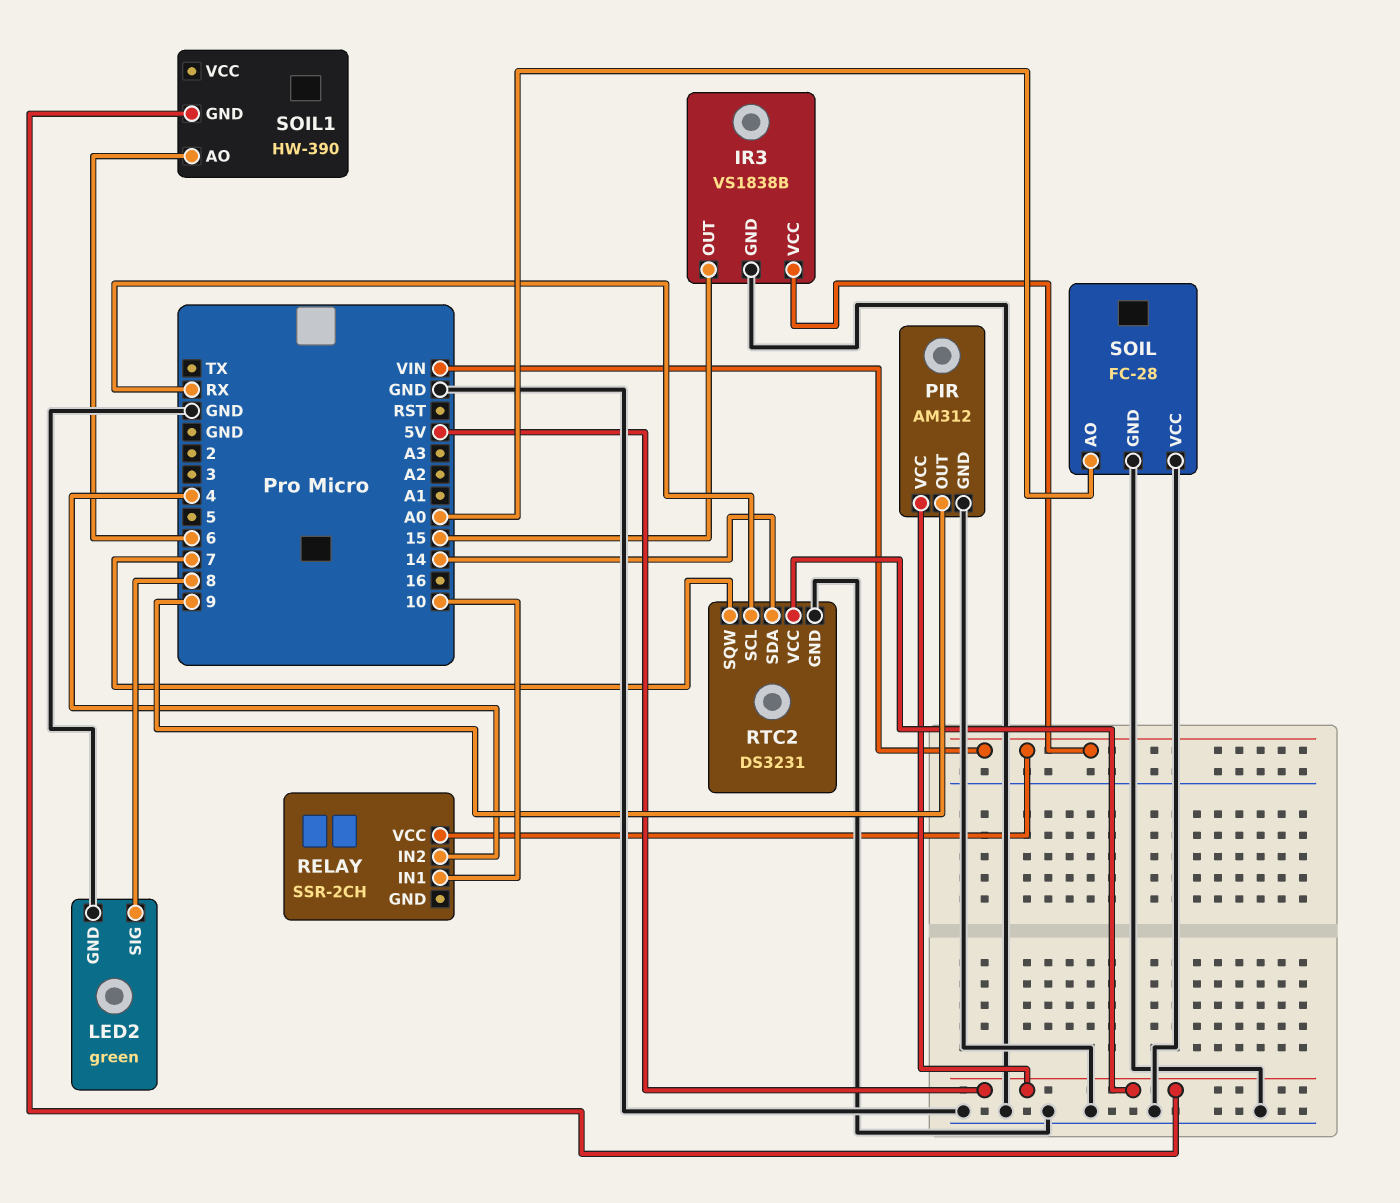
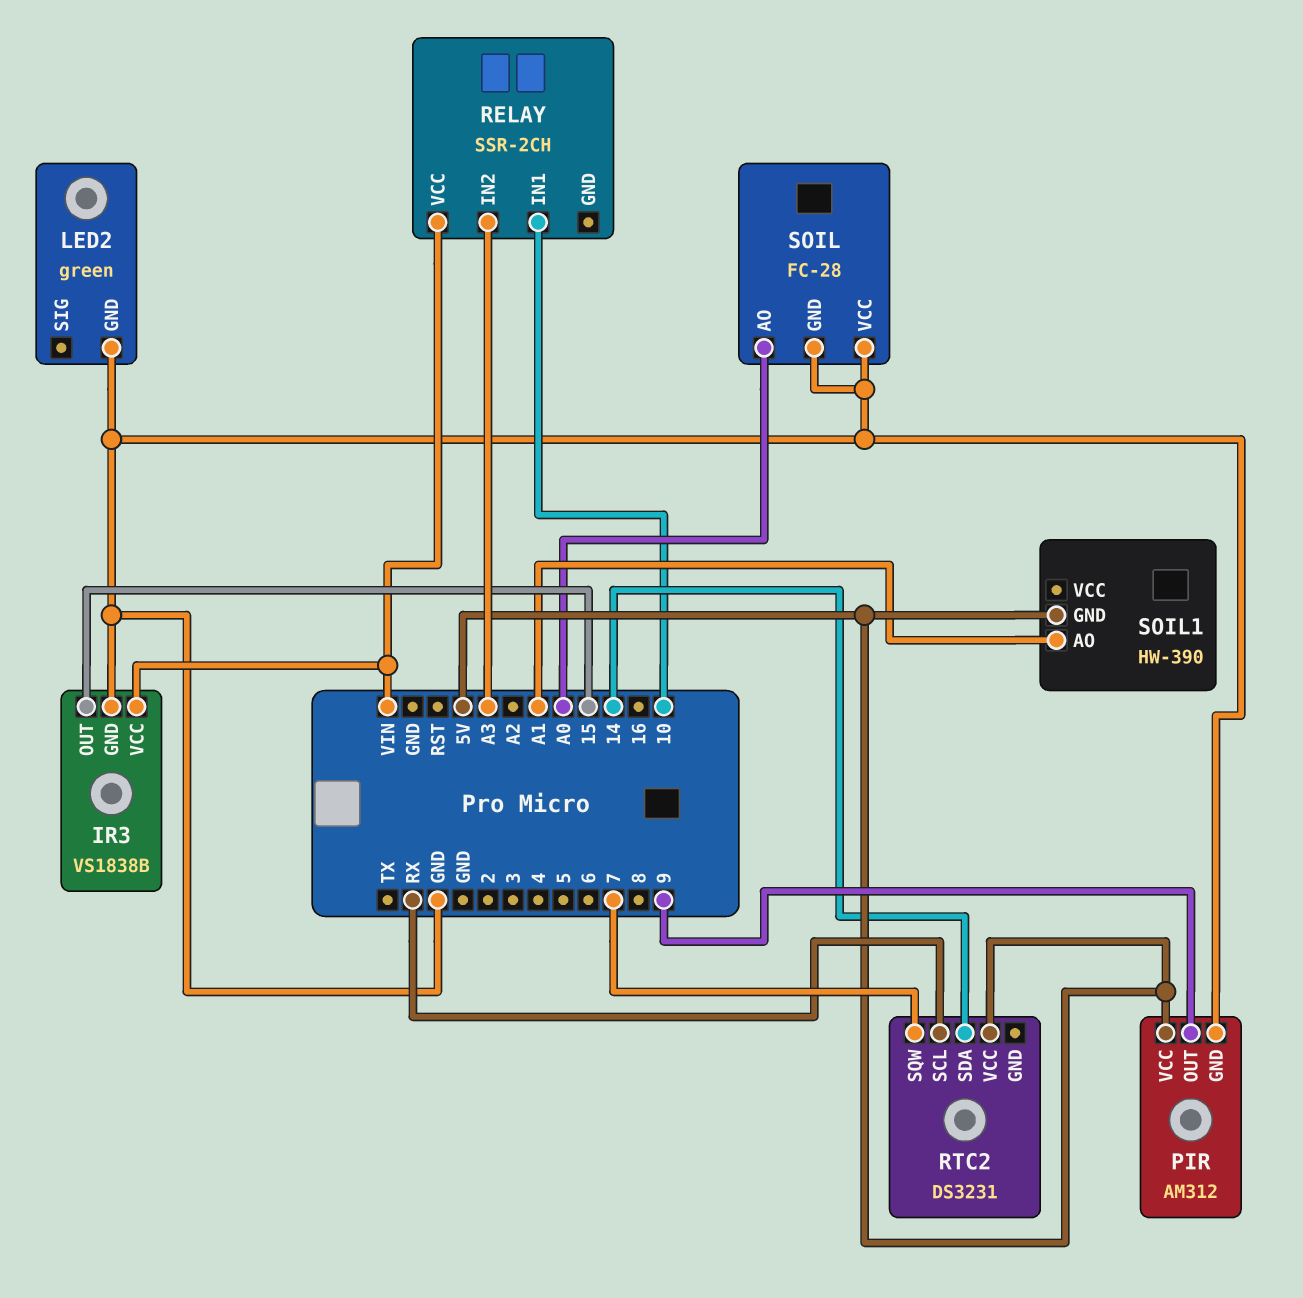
LED2 pin SIG: 8 -> none
RELAY pin IN2: 4 -> A3
RTC2 pin GND: GND -> none
SOIL1 pin AO: 6 -> A1

